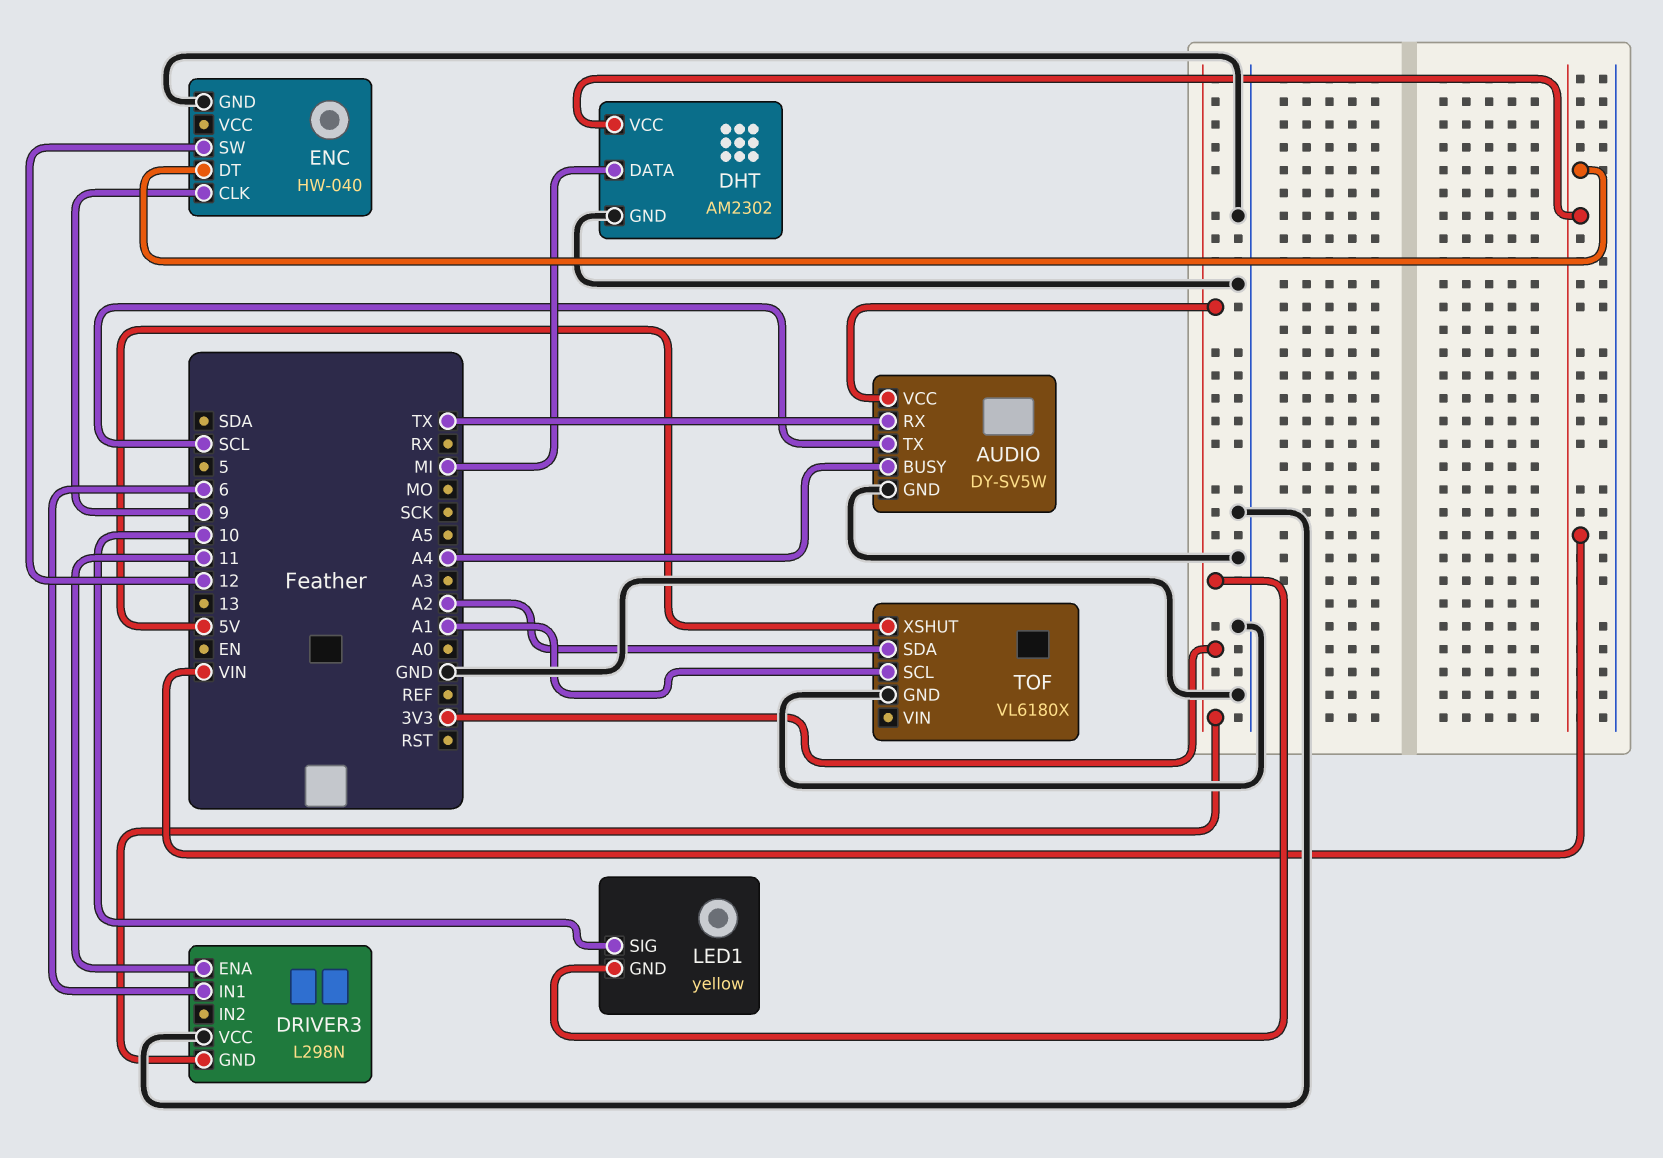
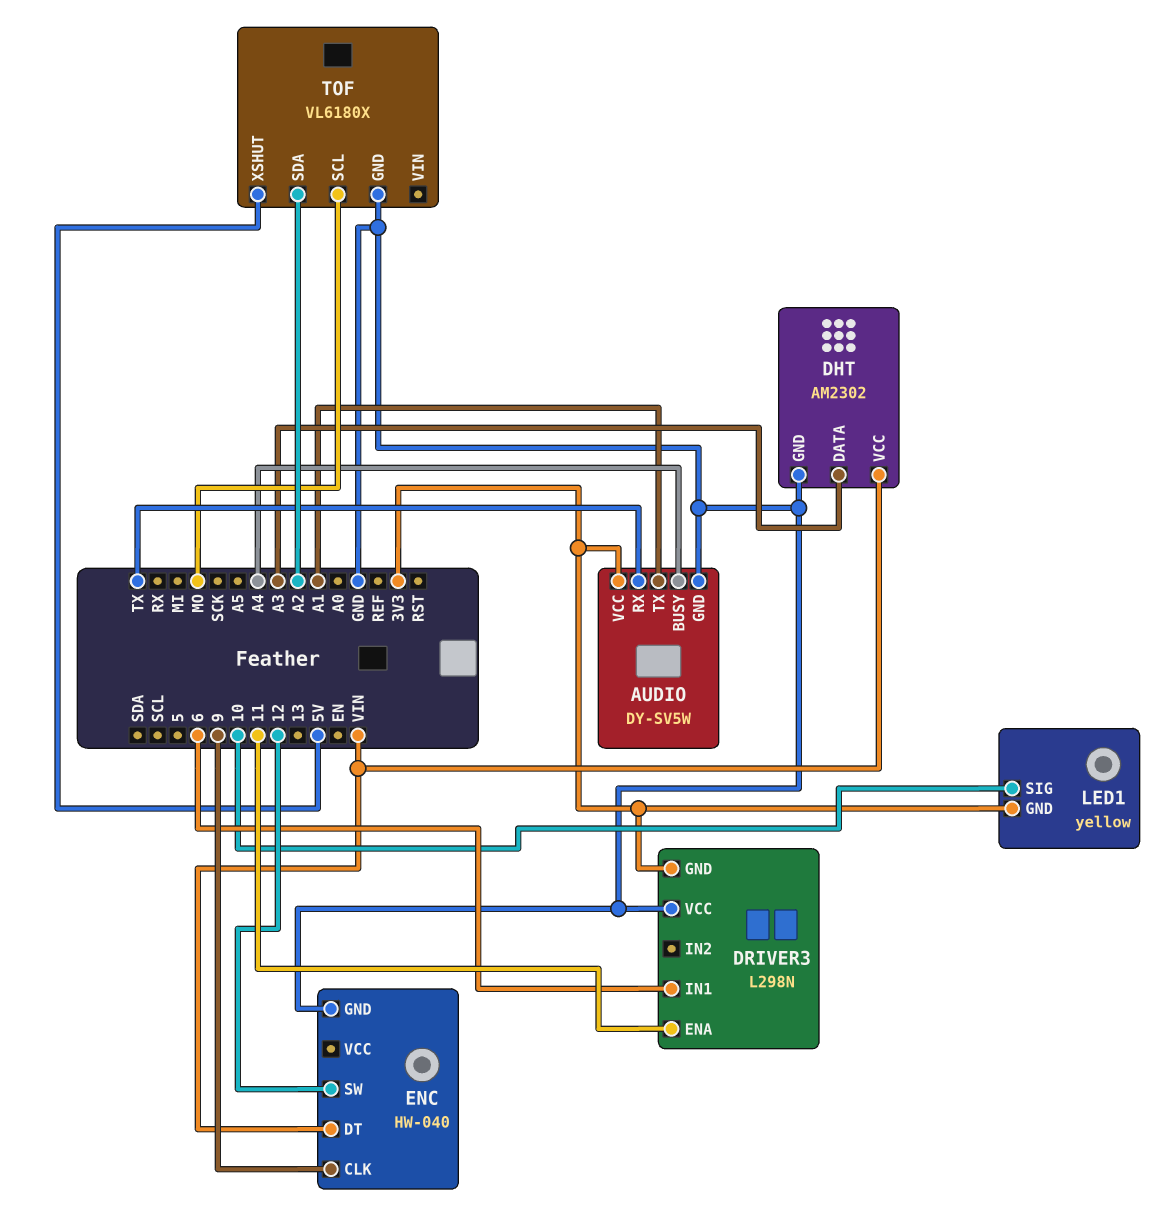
AUDIO pin TX: SCL -> A1
DHT pin DATA: MI -> A3
TOF pin SCL: A1 -> MO

